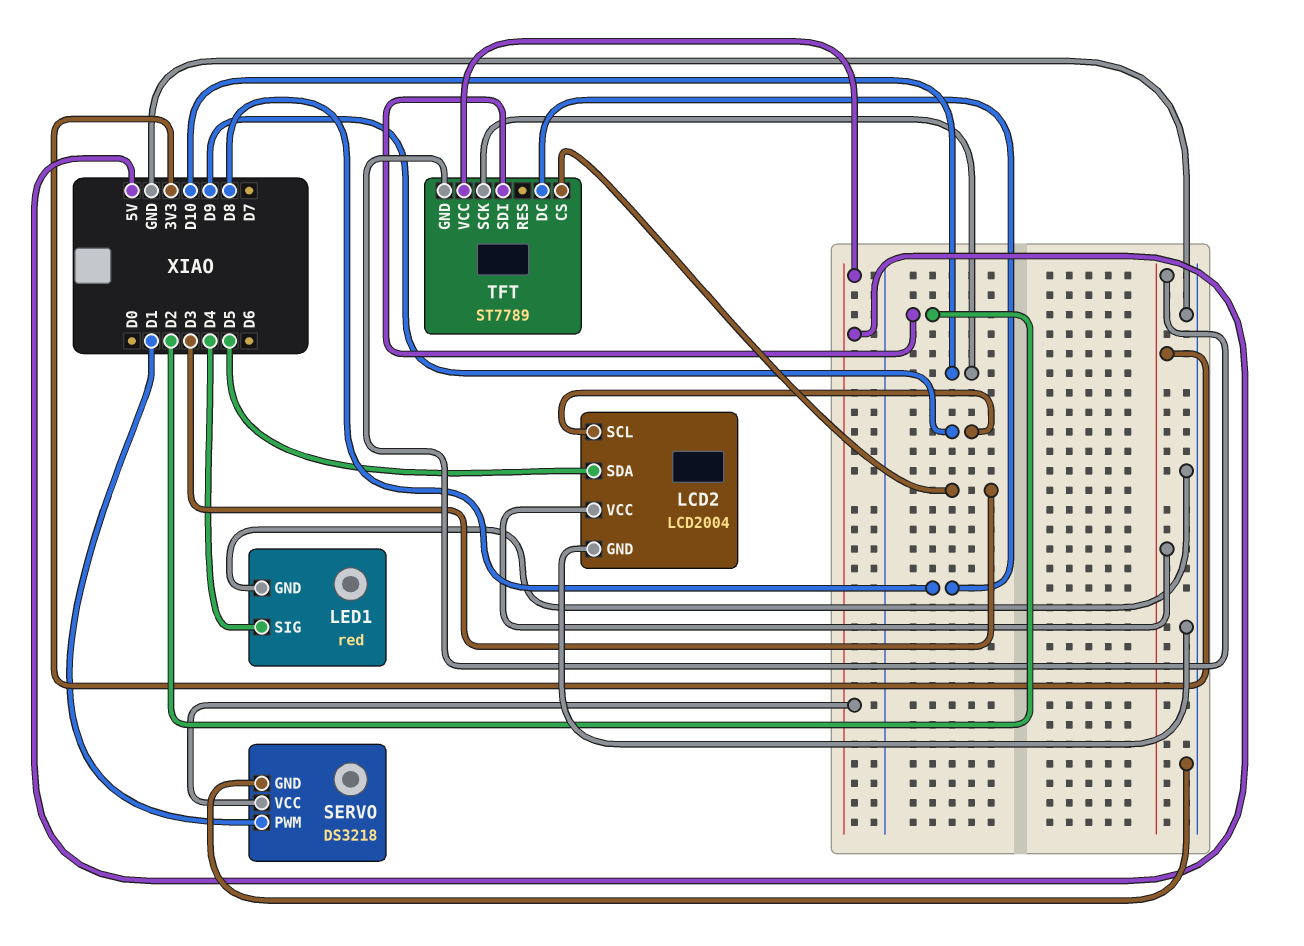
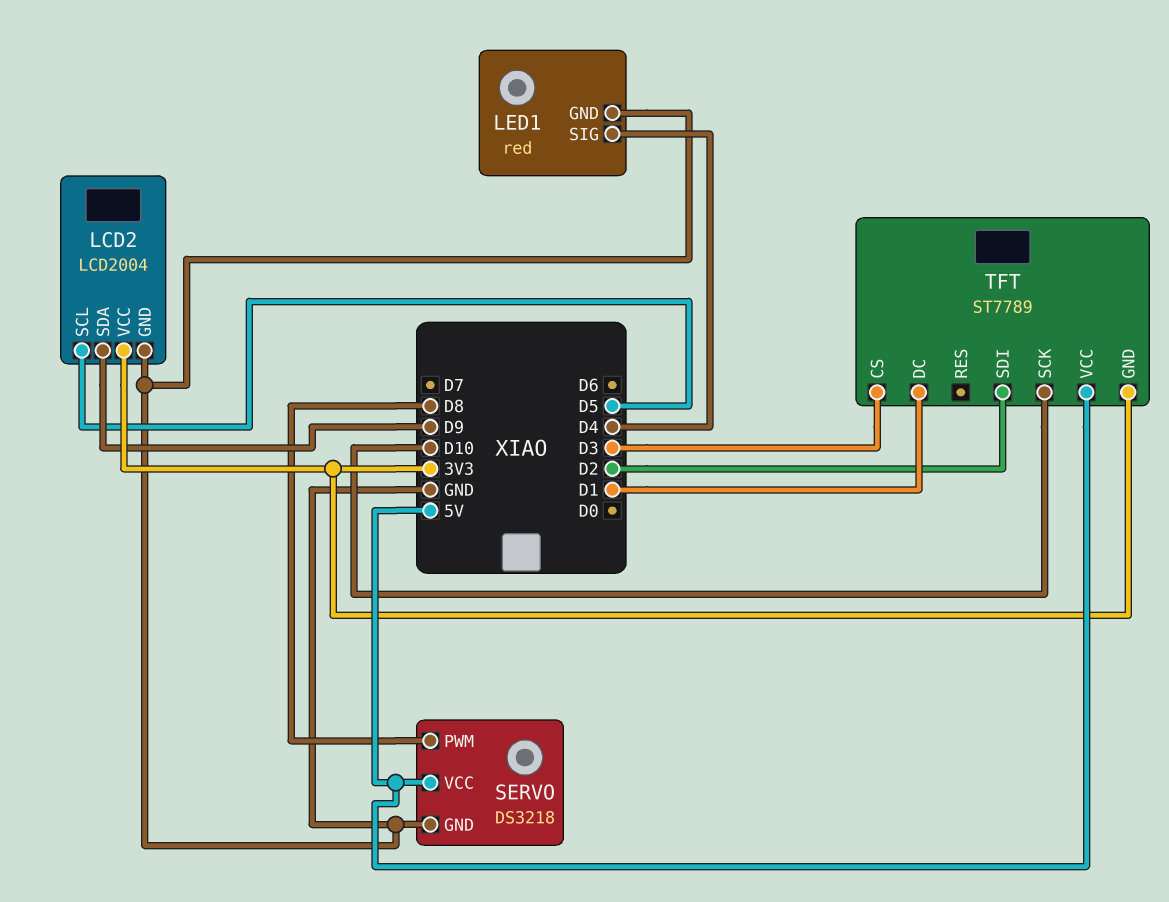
LCD2 pin SCL: D9 -> D5
LCD2 pin SDA: D5 -> D9
SERVO pin PWM: D1 -> D8
TFT pin DC: D8 -> D1

